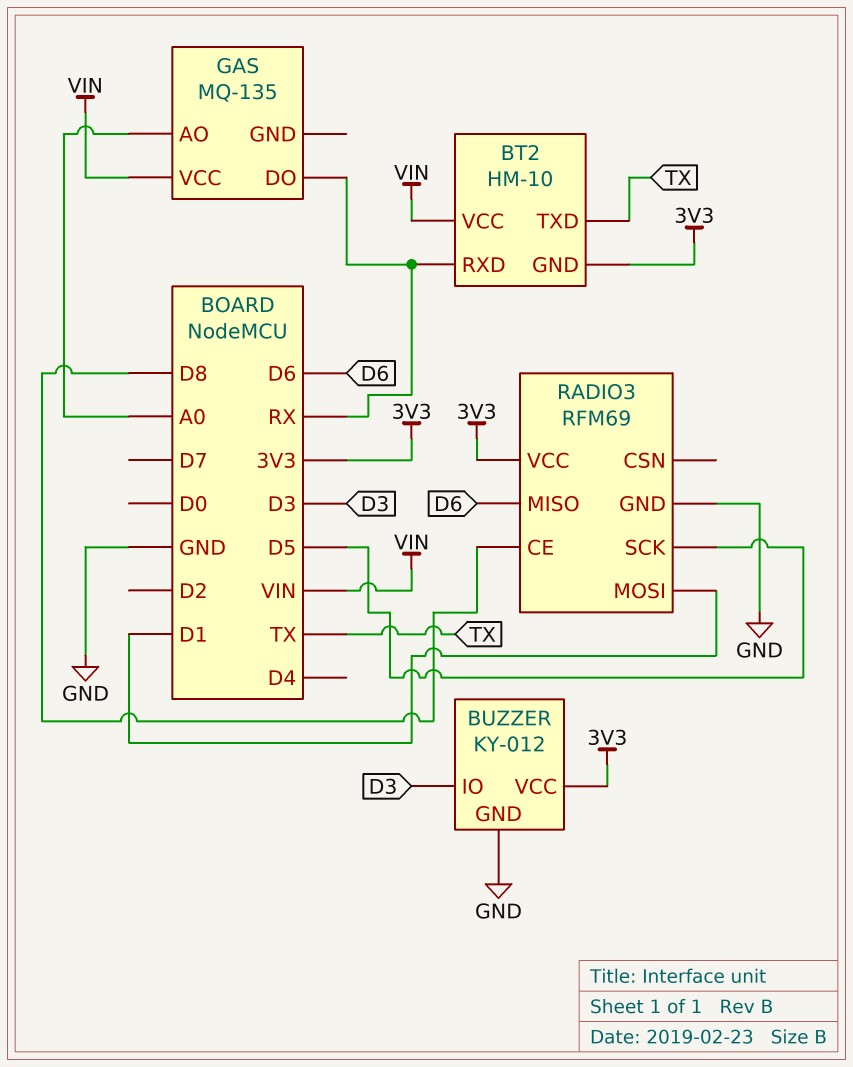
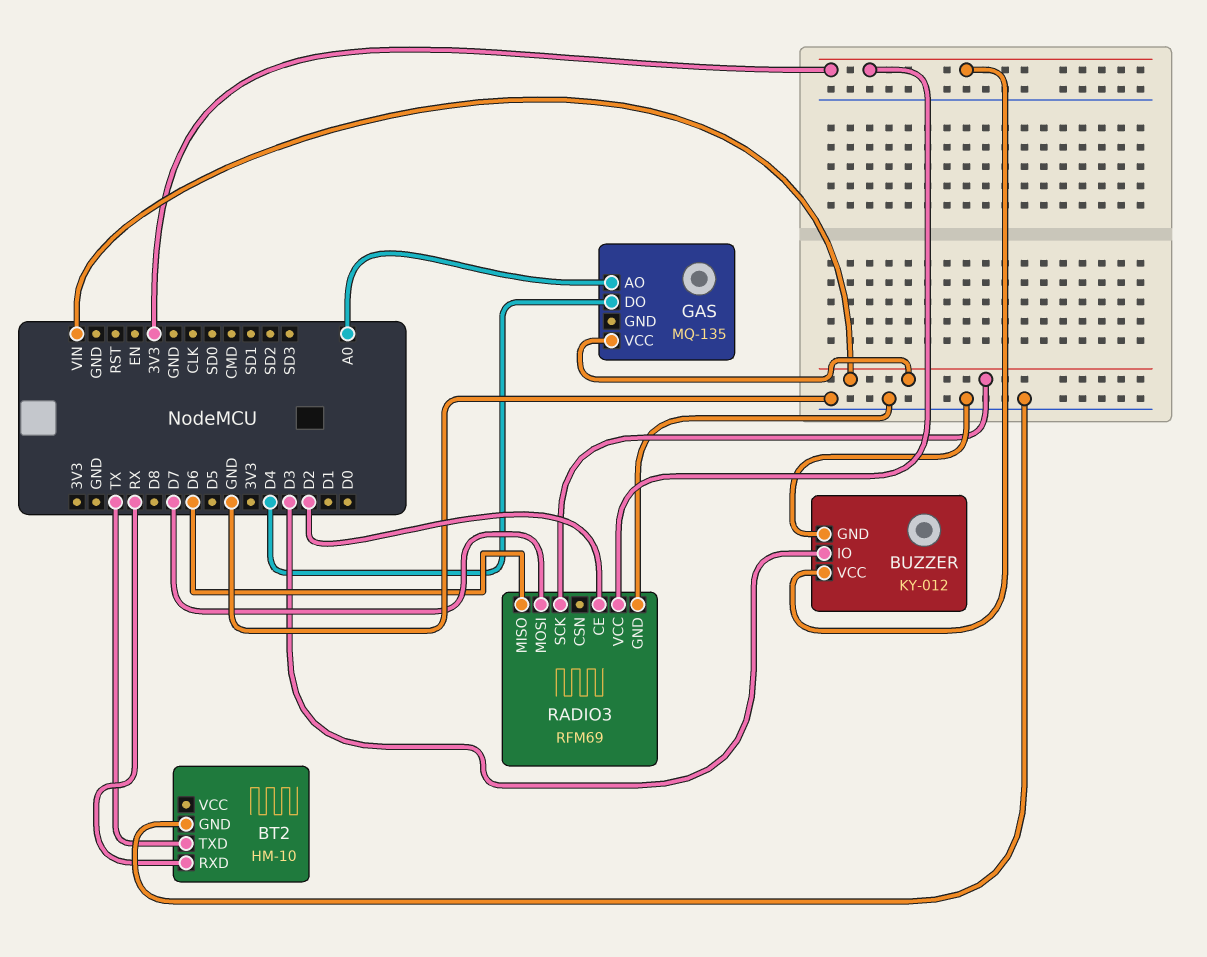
BT2 pin GND: 3V3 -> GND
BT2 pin VCC: VIN -> none
GAS pin DO: RX -> D4
RADIO3 pin CE: D8 -> D2
RADIO3 pin MOSI: D1 -> D7
RADIO3 pin SCK: D5 -> VIN

